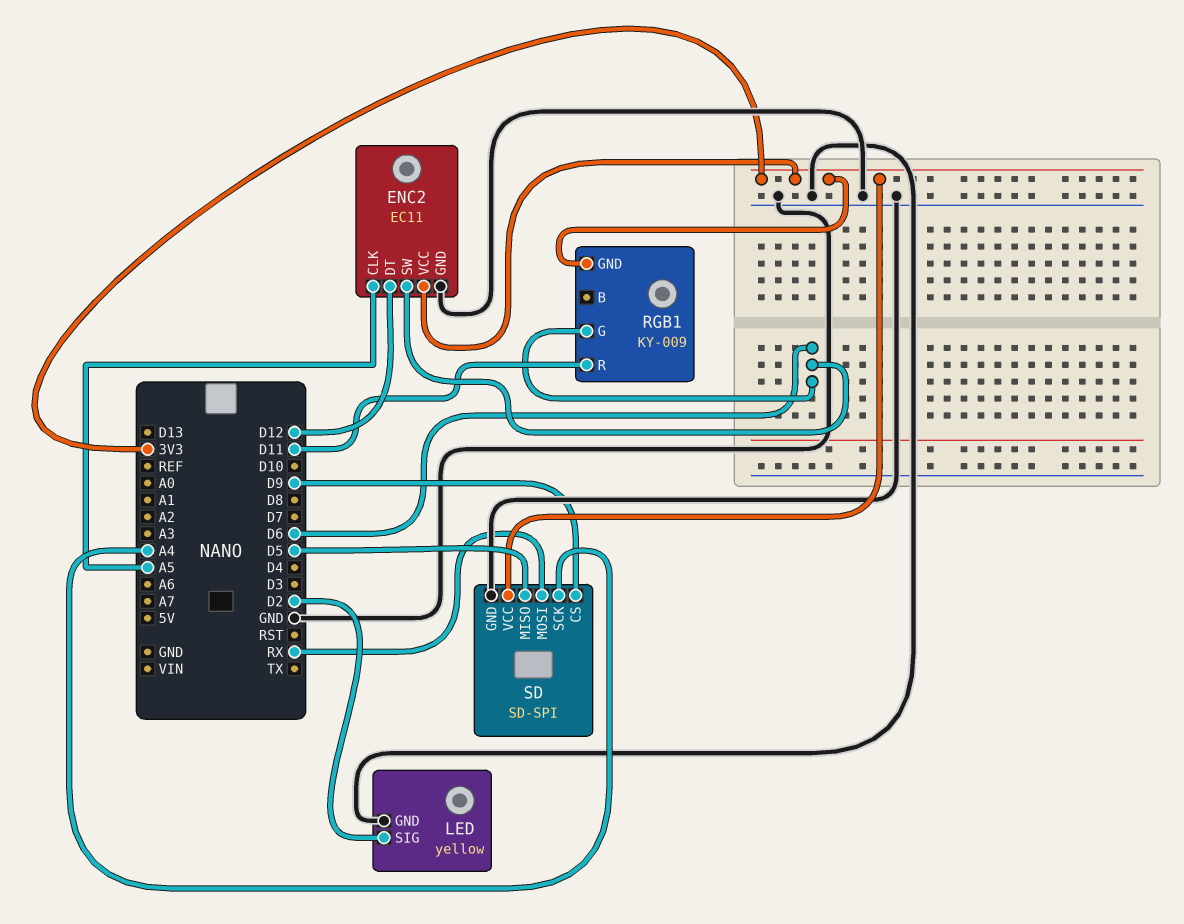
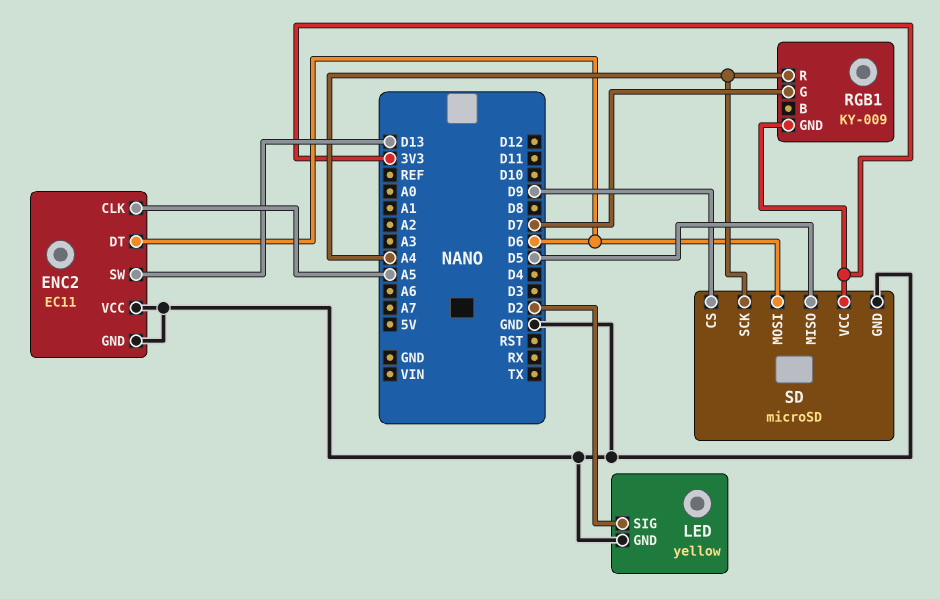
ENC2 pin DT: D12 -> D6
ENC2 pin SW: D6 -> D13
ENC2 pin VCC: 3V3 -> GND
RGB1 pin G: D6 -> D7
RGB1 pin R: D11 -> A4
SD: SD-SPI -> microSD
SD pin MOSI: RX -> D6

